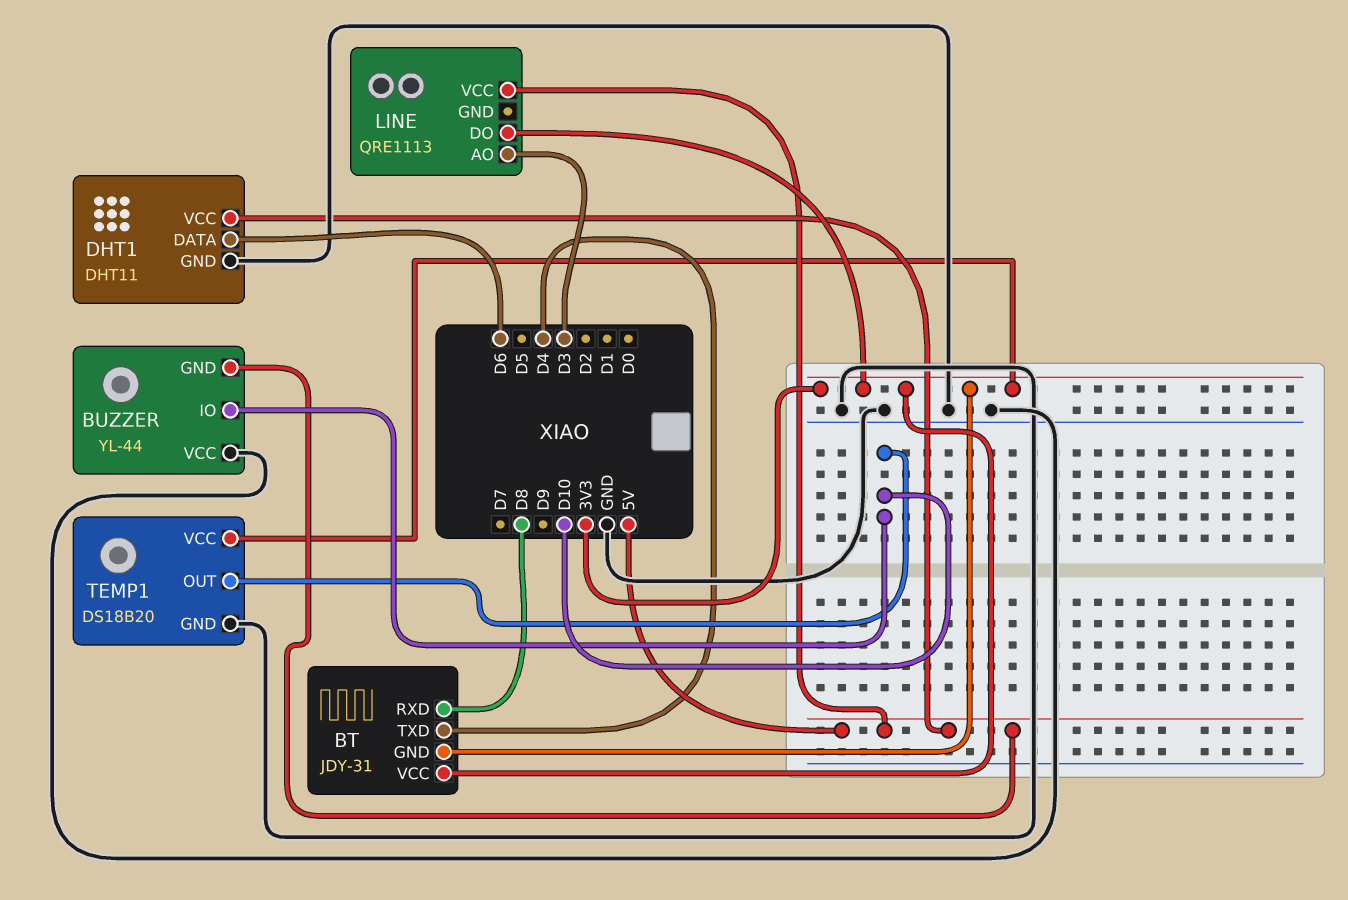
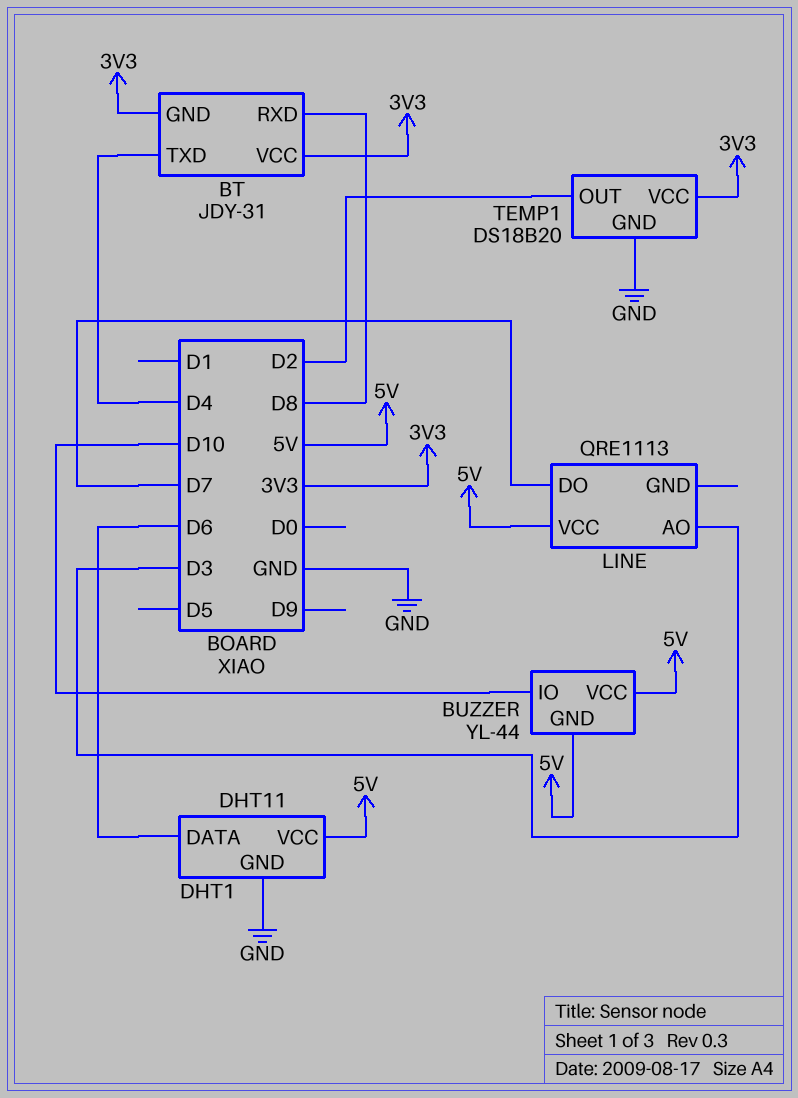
BUZZER pin VCC: GND -> 5V
LINE pin DO: 3V3 -> D7
TEMP1 pin OUT: D10 -> D2

